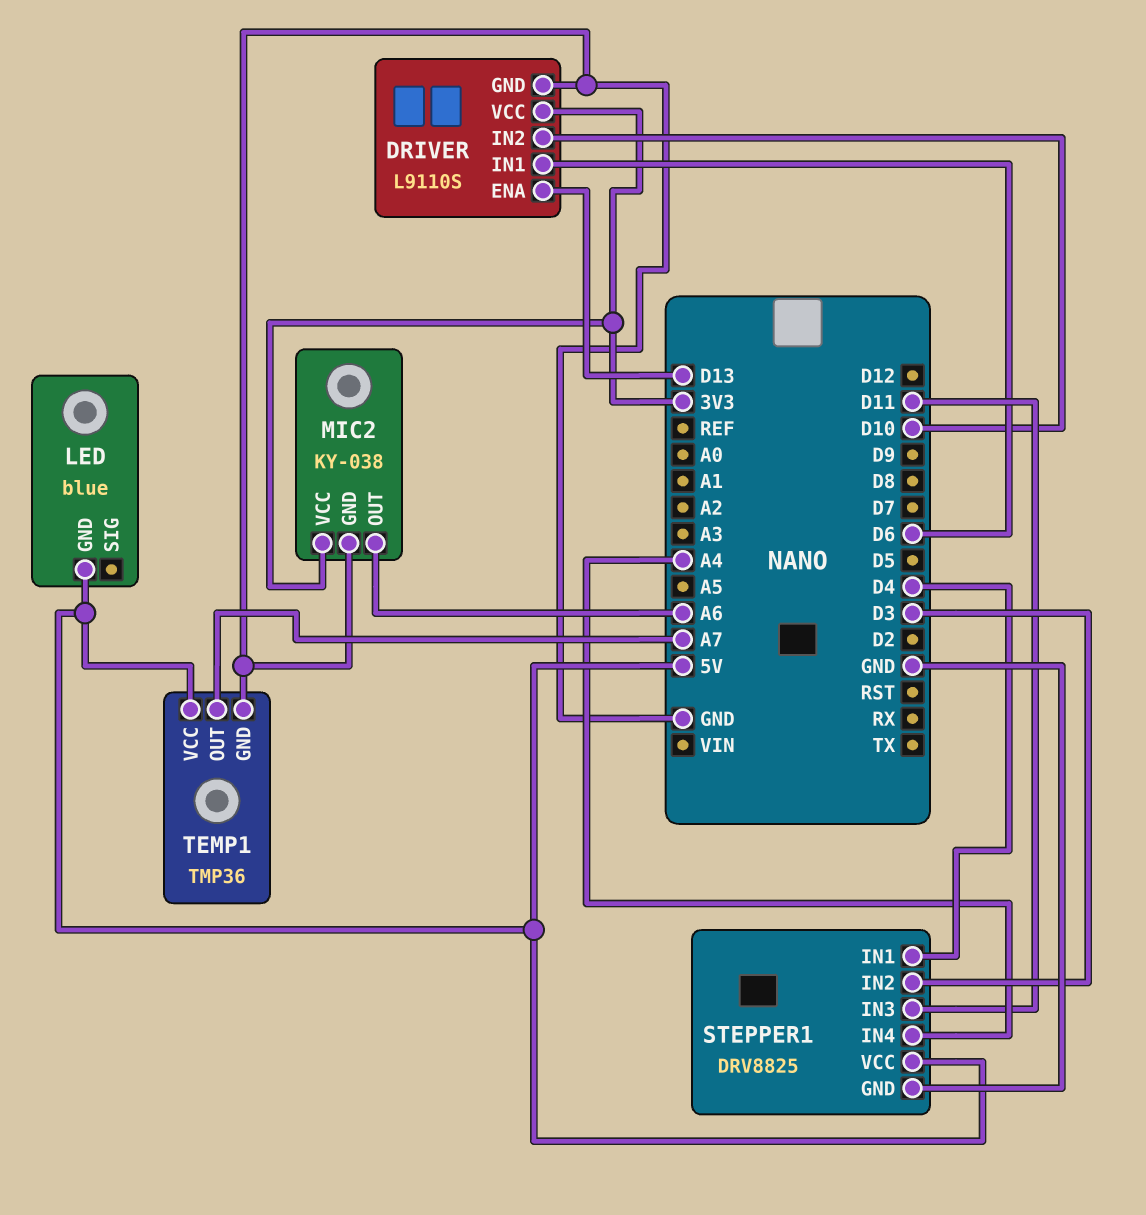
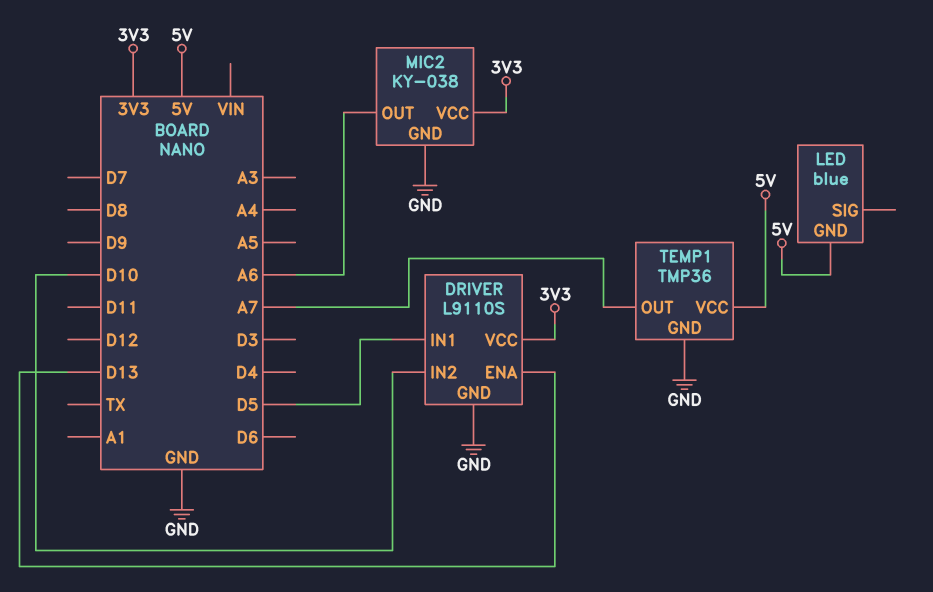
DRIVER pin IN1: D6 -> D5
STEPPER1: DRV8825 -> none
STEPPER1 pin GND: GND -> none
STEPPER1 pin IN1: D4 -> none
STEPPER1 pin IN2: D3 -> none
STEPPER1 pin IN3: D11 -> none
STEPPER1 pin IN4: A4 -> none
STEPPER1 pin VCC: 5V -> none

